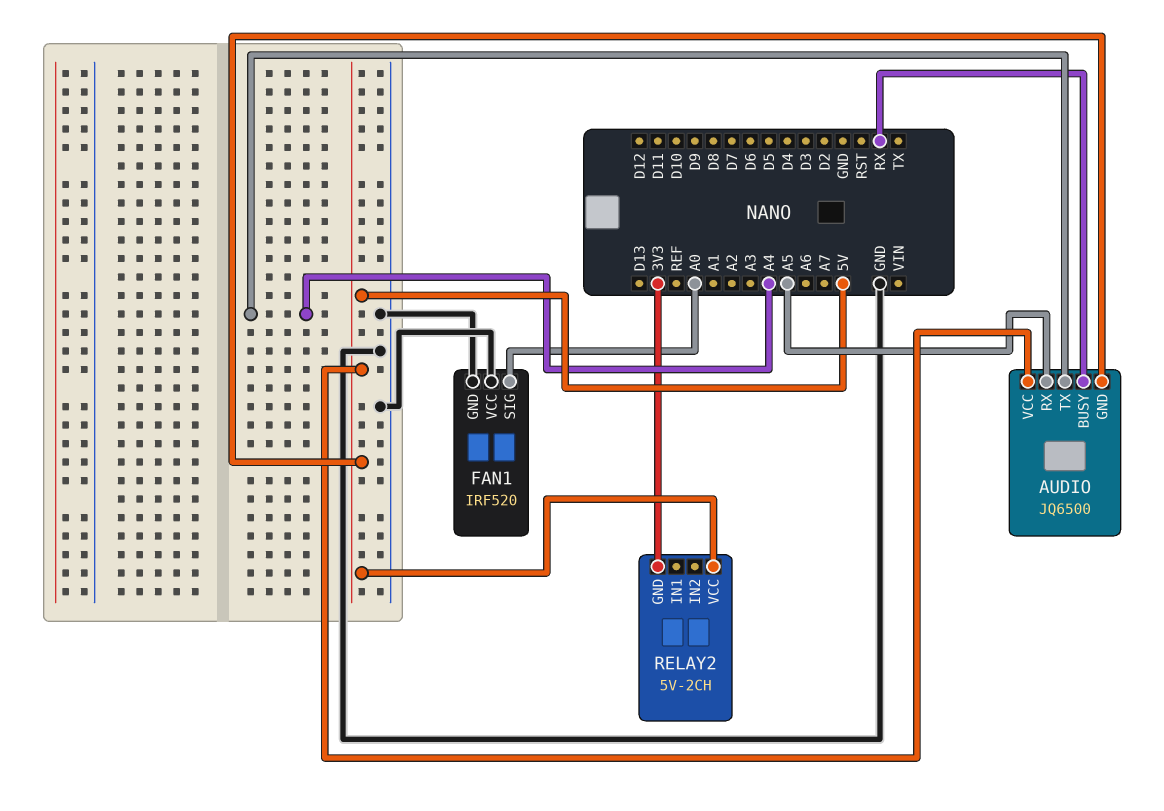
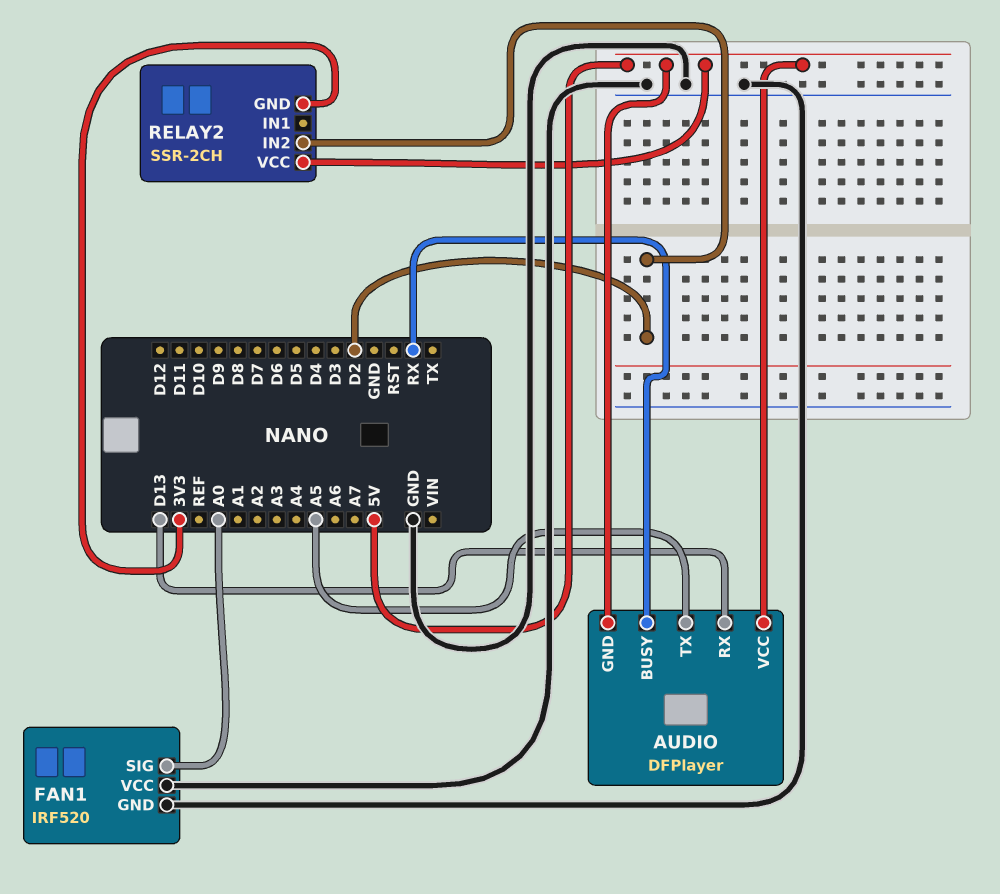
AUDIO: JQ6500 -> DFPlayer
AUDIO pin RX: A5 -> D13
AUDIO pin TX: A4 -> A5
RELAY2: 5V-2CH -> SSR-2CH
RELAY2 pin IN2: none -> D2

